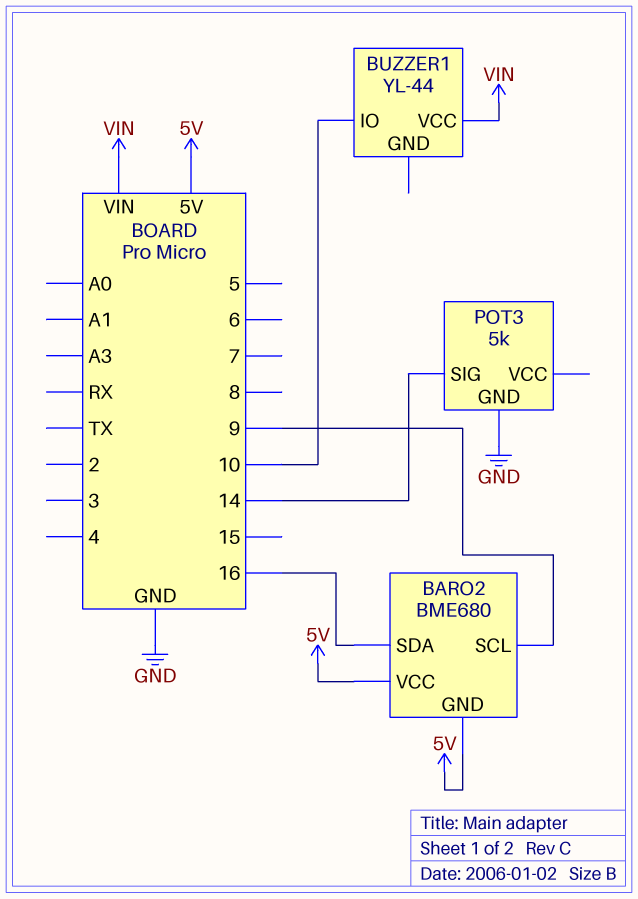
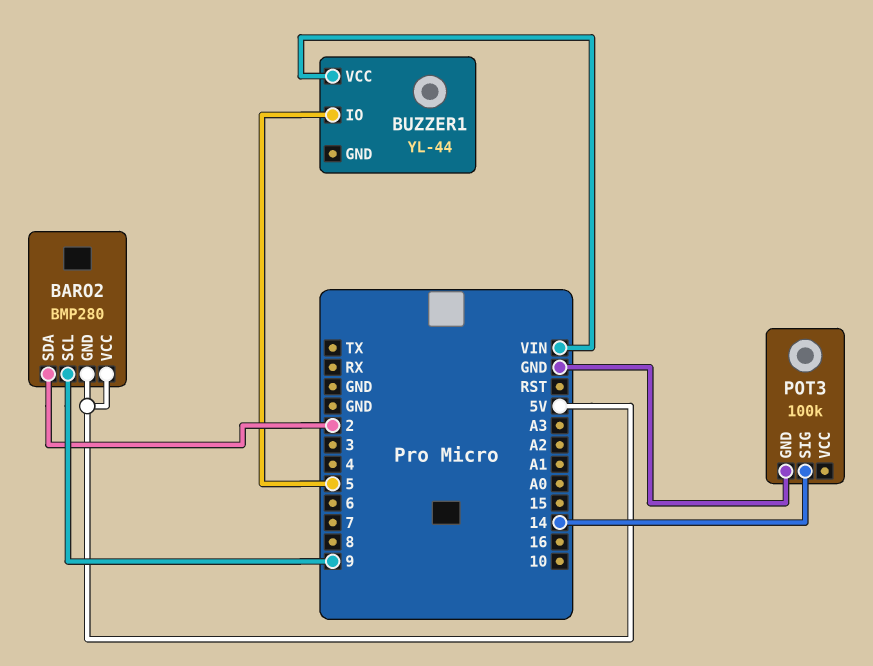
BARO2: BME680 -> BMP280
BARO2 pin SDA: 16 -> 2
BUZZER1 pin IO: 10 -> 5
POT3: 5k -> 100k

